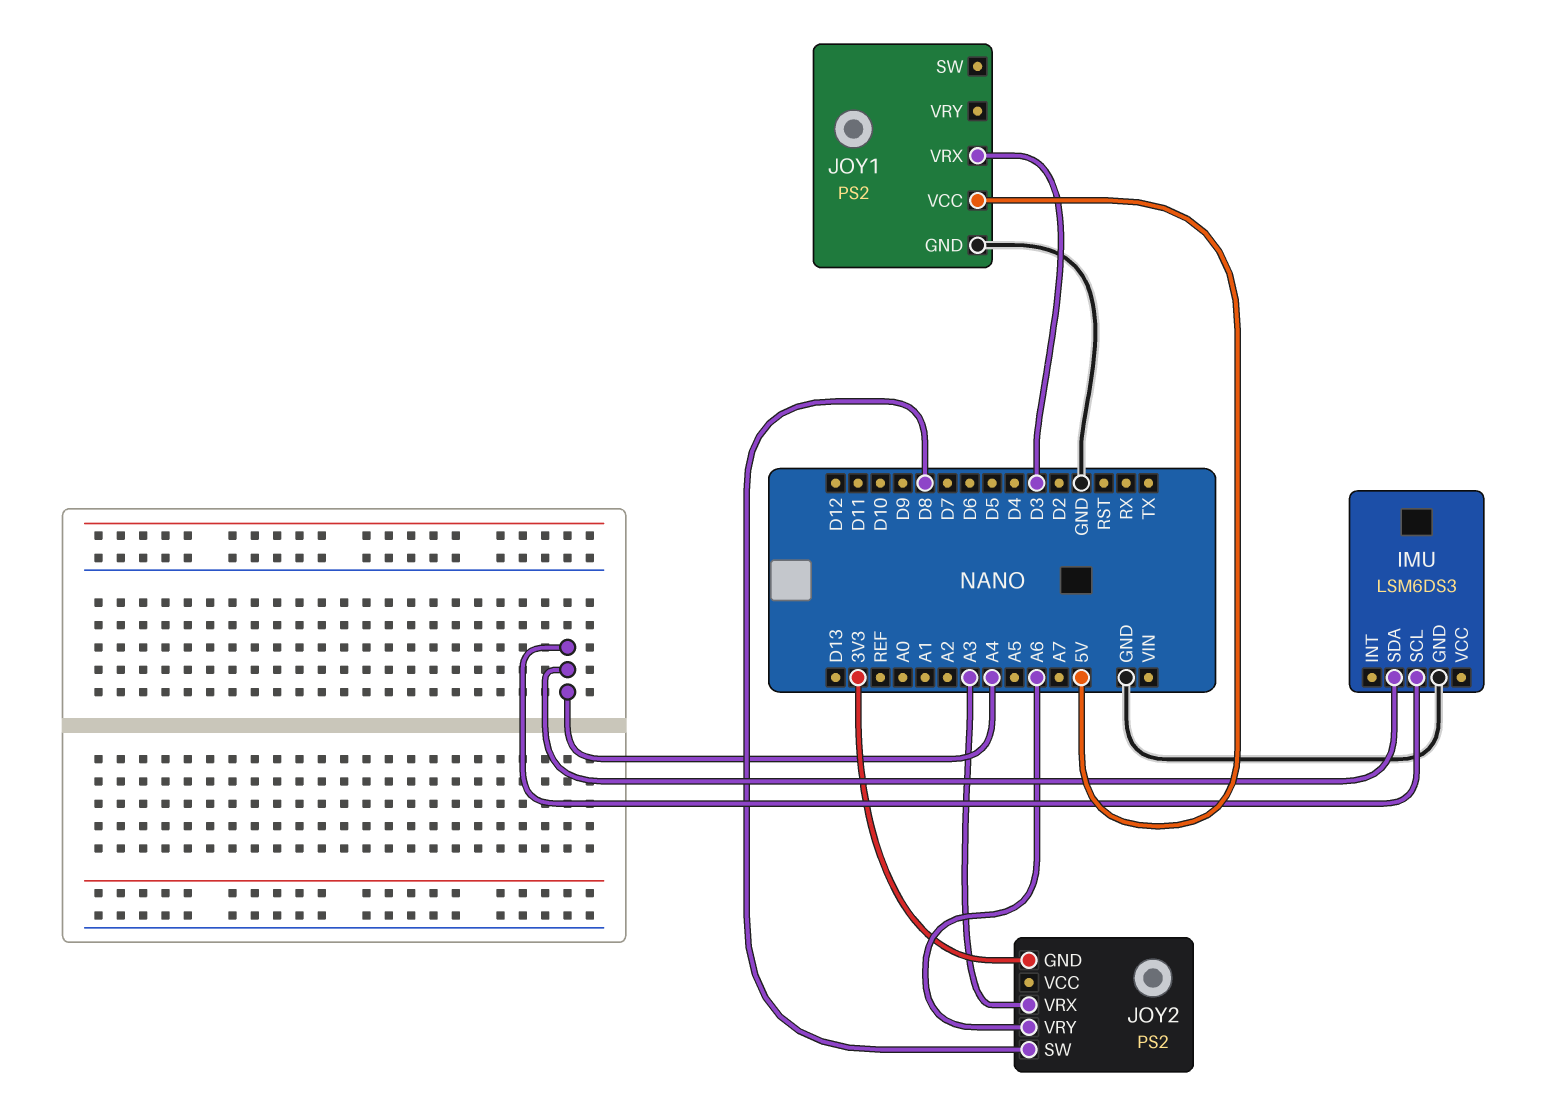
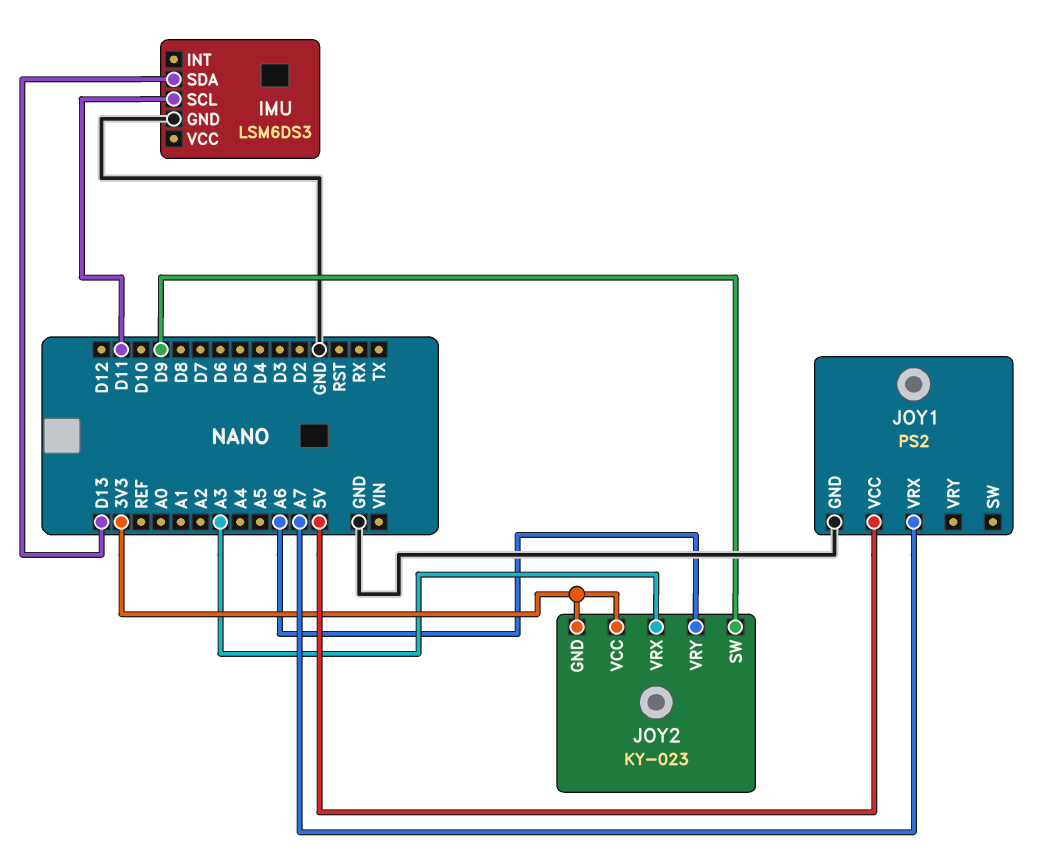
IMU pin SCL: A4 -> D11
IMU pin SDA: A4 -> D13
JOY1 pin VRX: D3 -> A7
JOY2: PS2 -> KY-023
JOY2 pin SW: D8 -> D9
JOY2 pin VCC: none -> 3V3

